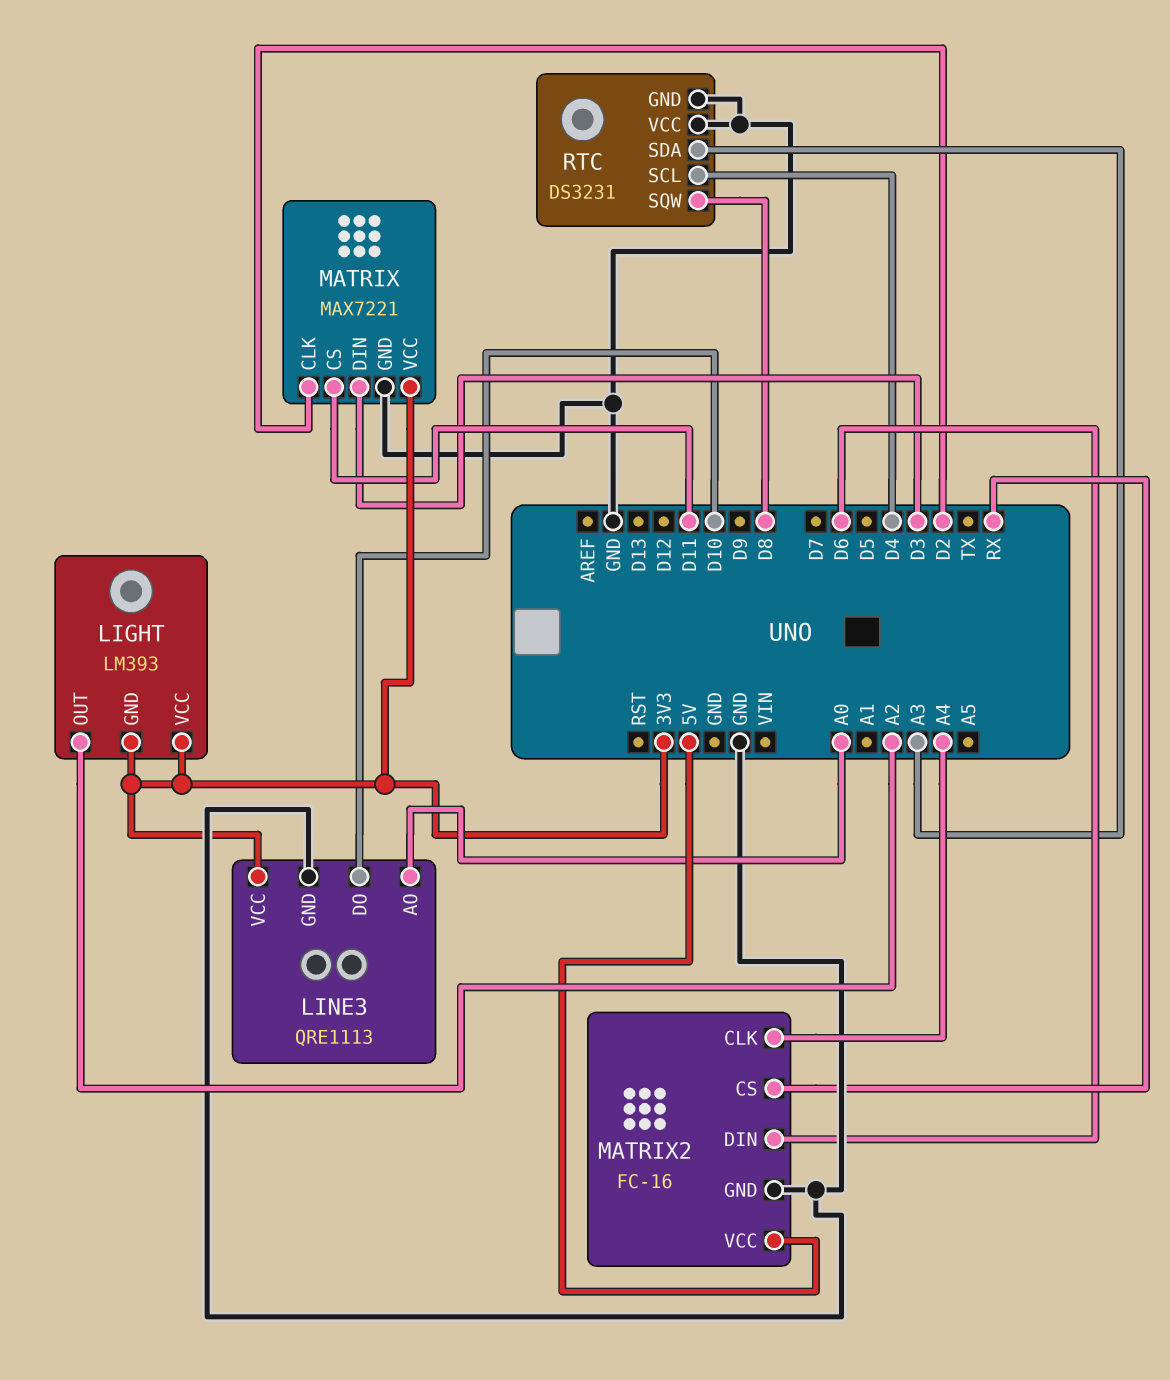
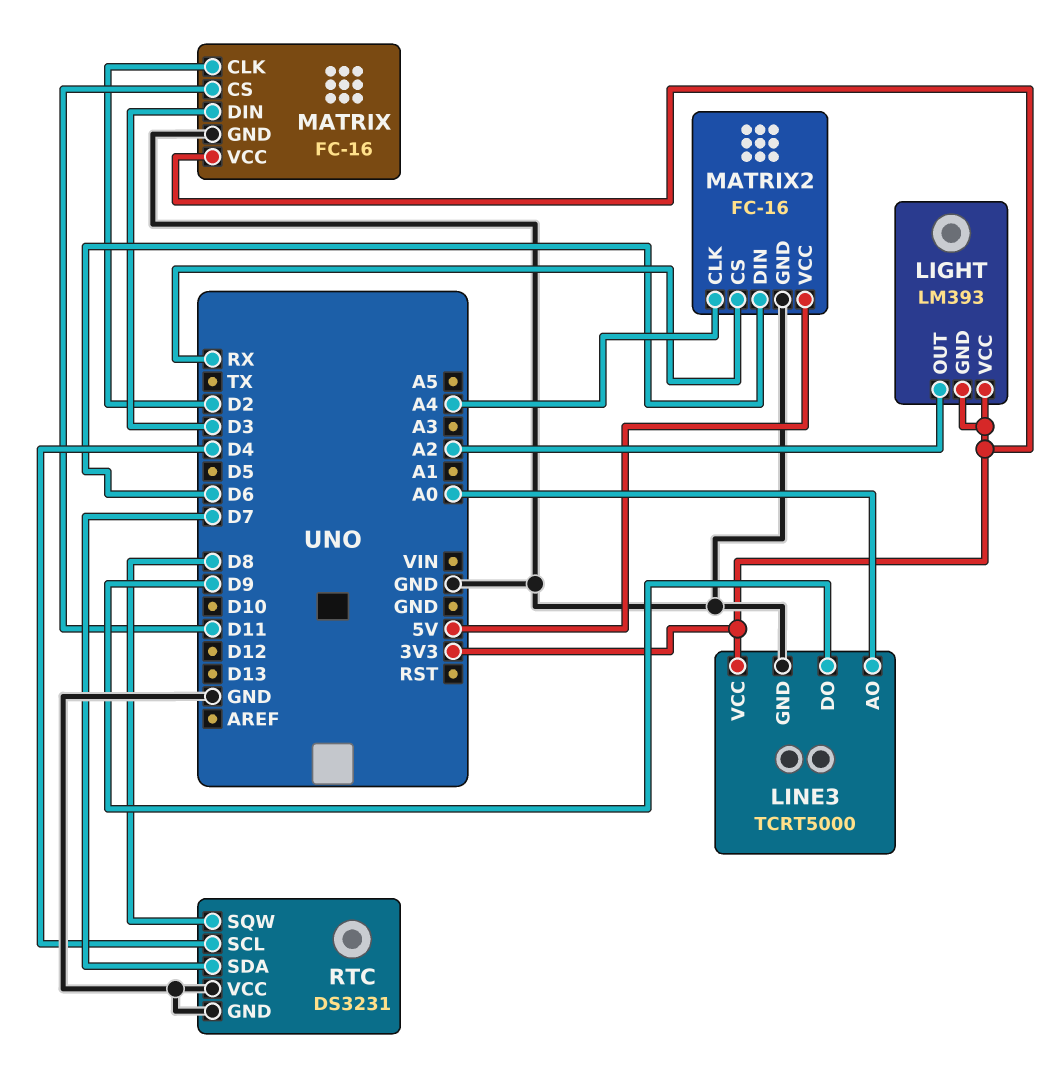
LINE3: QRE1113 -> TCRT5000
LINE3 pin DO: D10 -> D9
MATRIX: MAX7221 -> FC-16
RTC pin SDA: A3 -> D7

